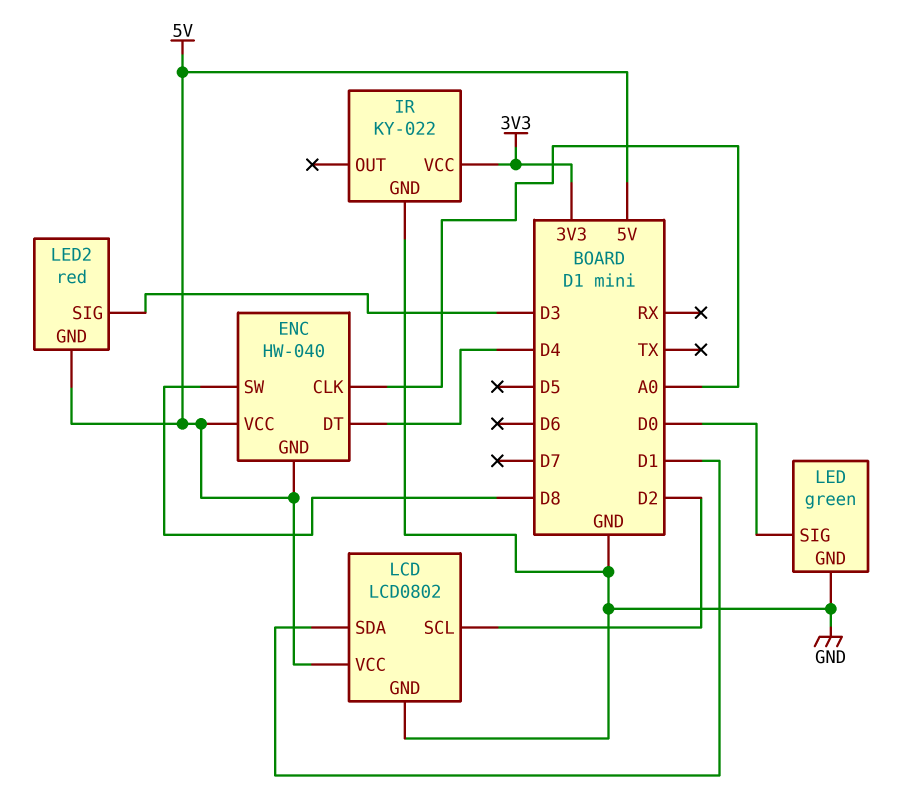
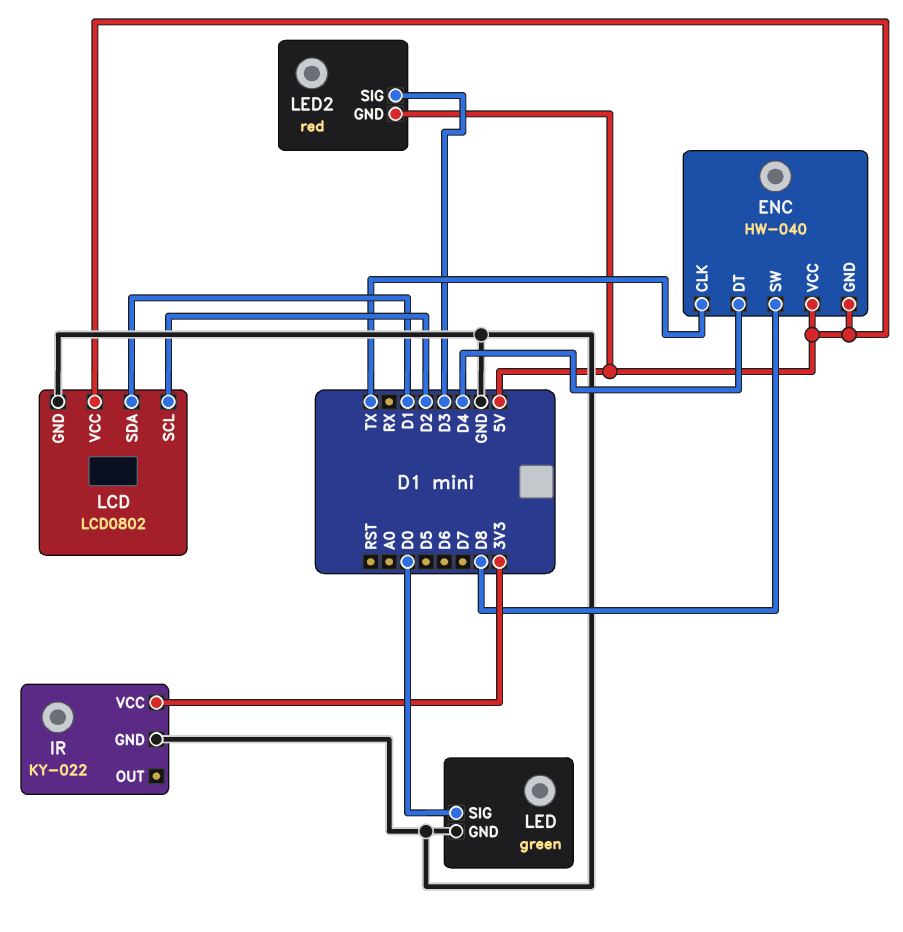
ENC pin CLK: A0 -> TX

